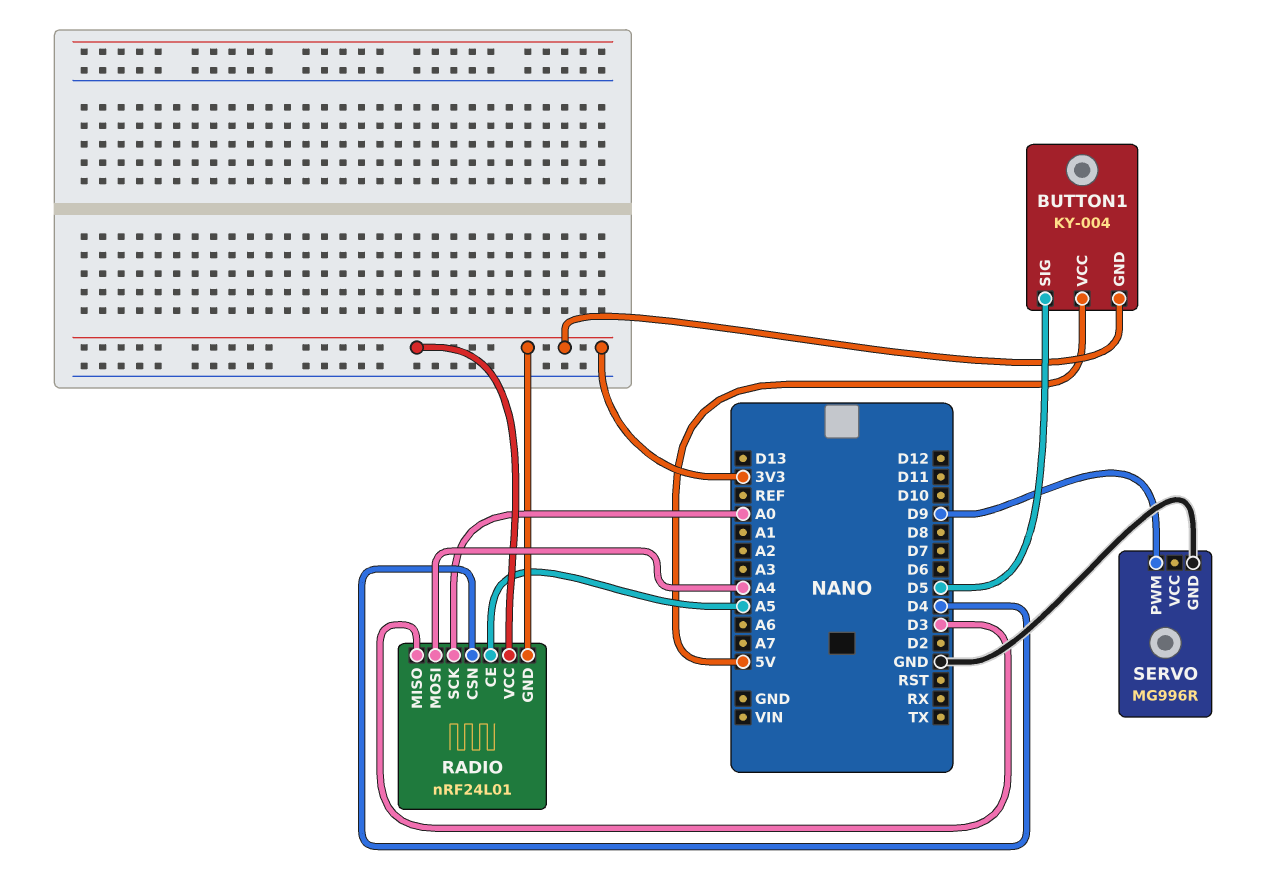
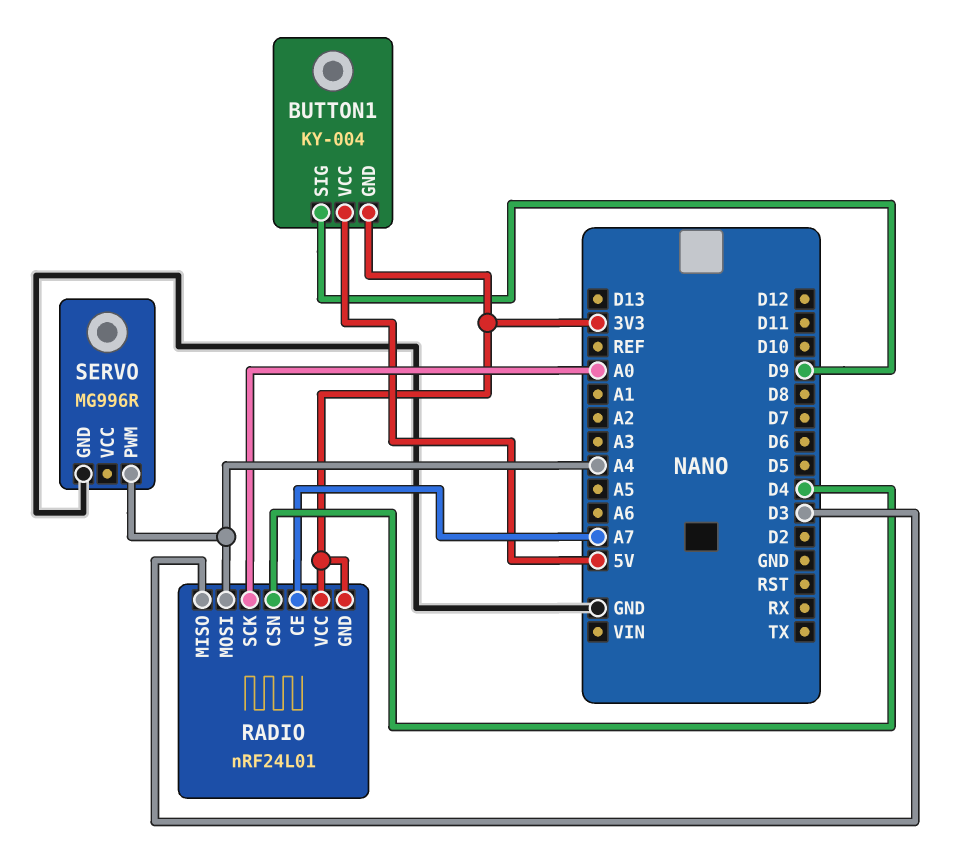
BUTTON1 pin SIG: D5 -> D9
RADIO pin CE: A5 -> A7
SERVO pin PWM: D9 -> A4

